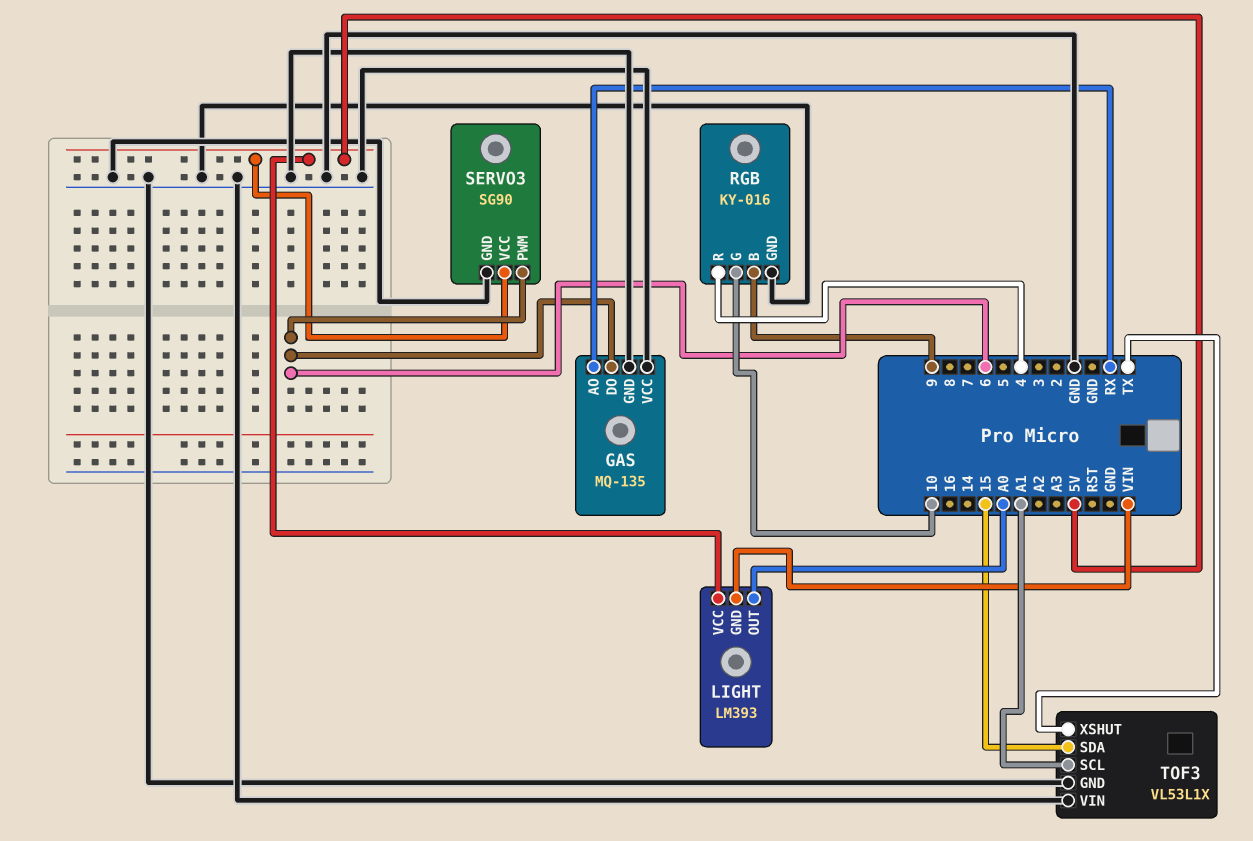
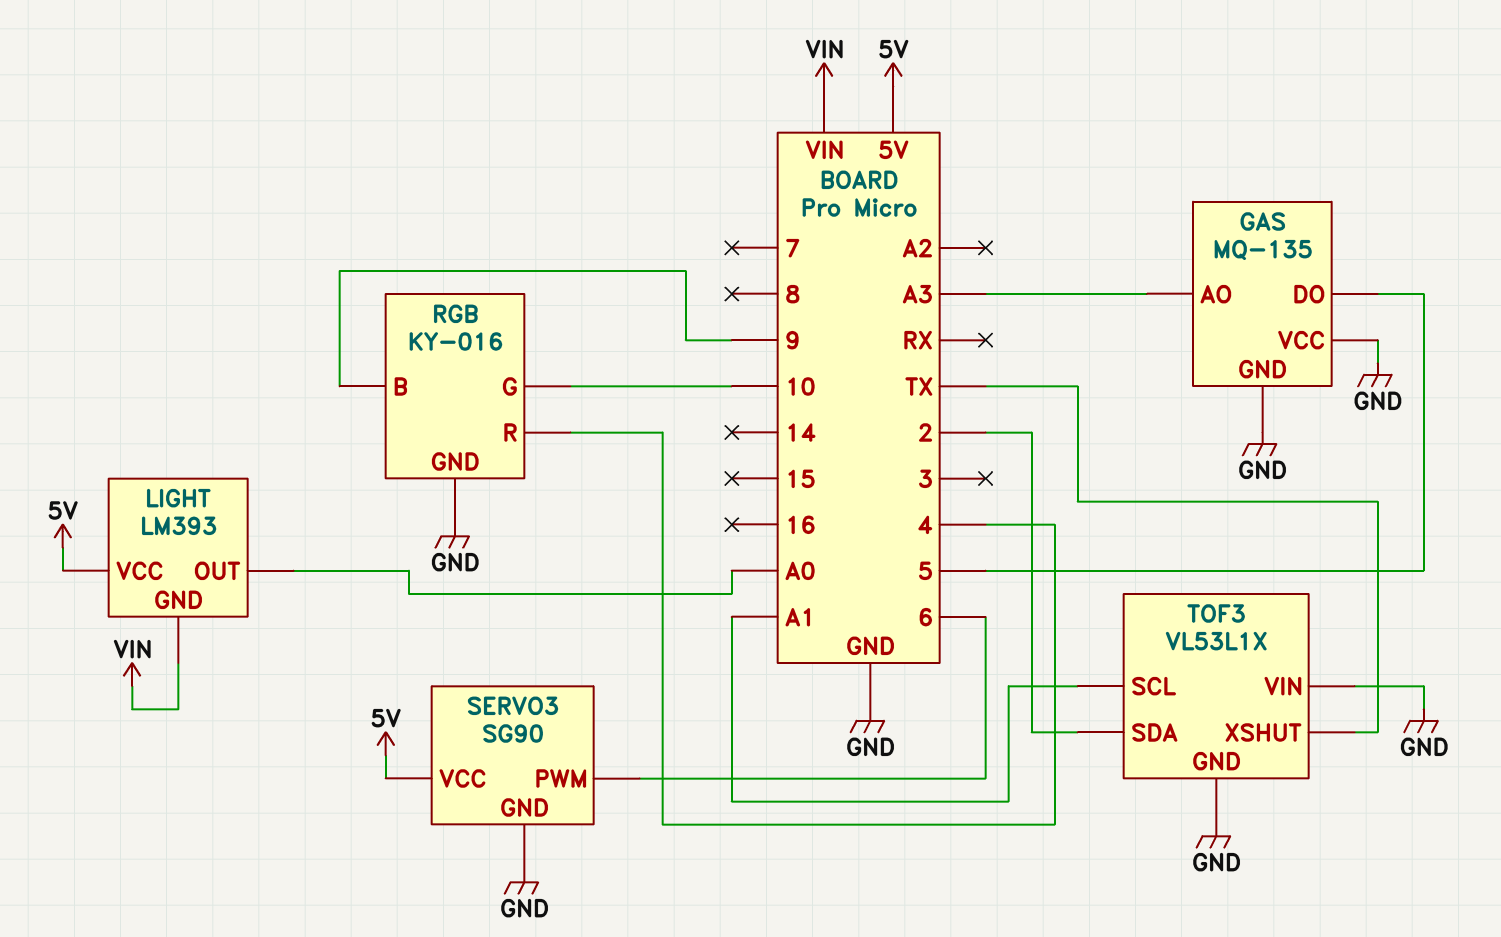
GAS pin AO: RX -> A3
GAS pin DO: 6 -> 5
TOF3 pin SDA: 15 -> 2

